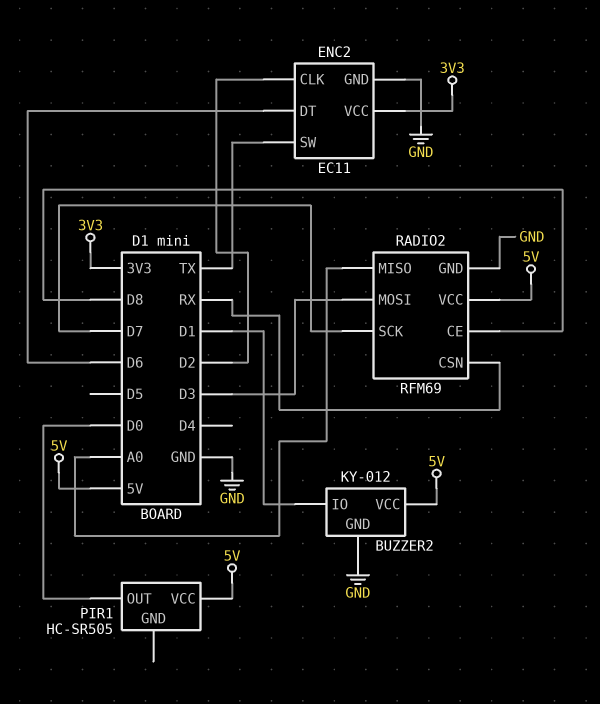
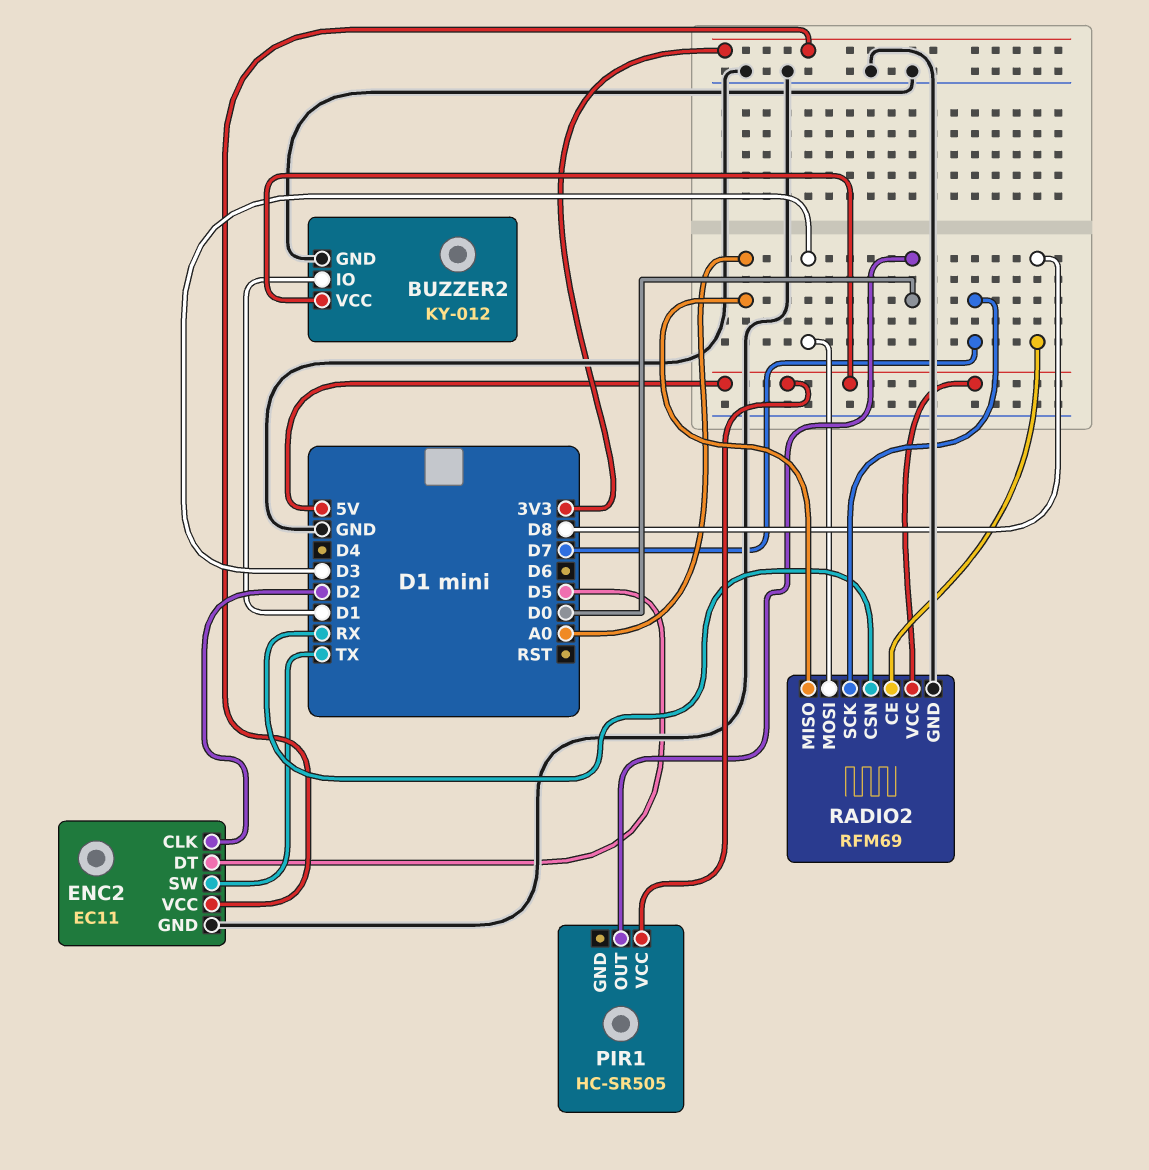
ENC2 pin DT: D6 -> D5

